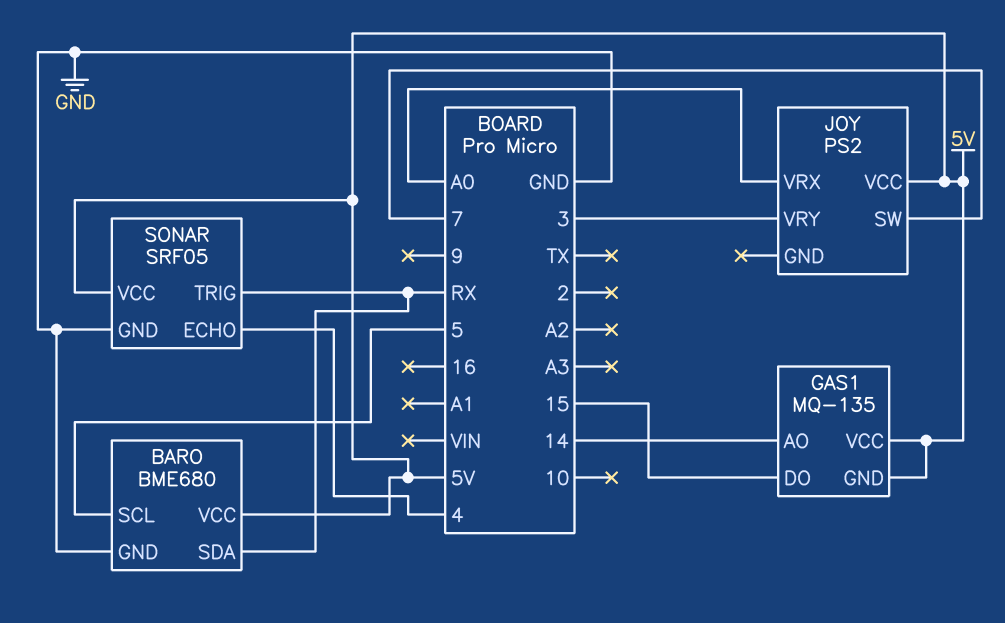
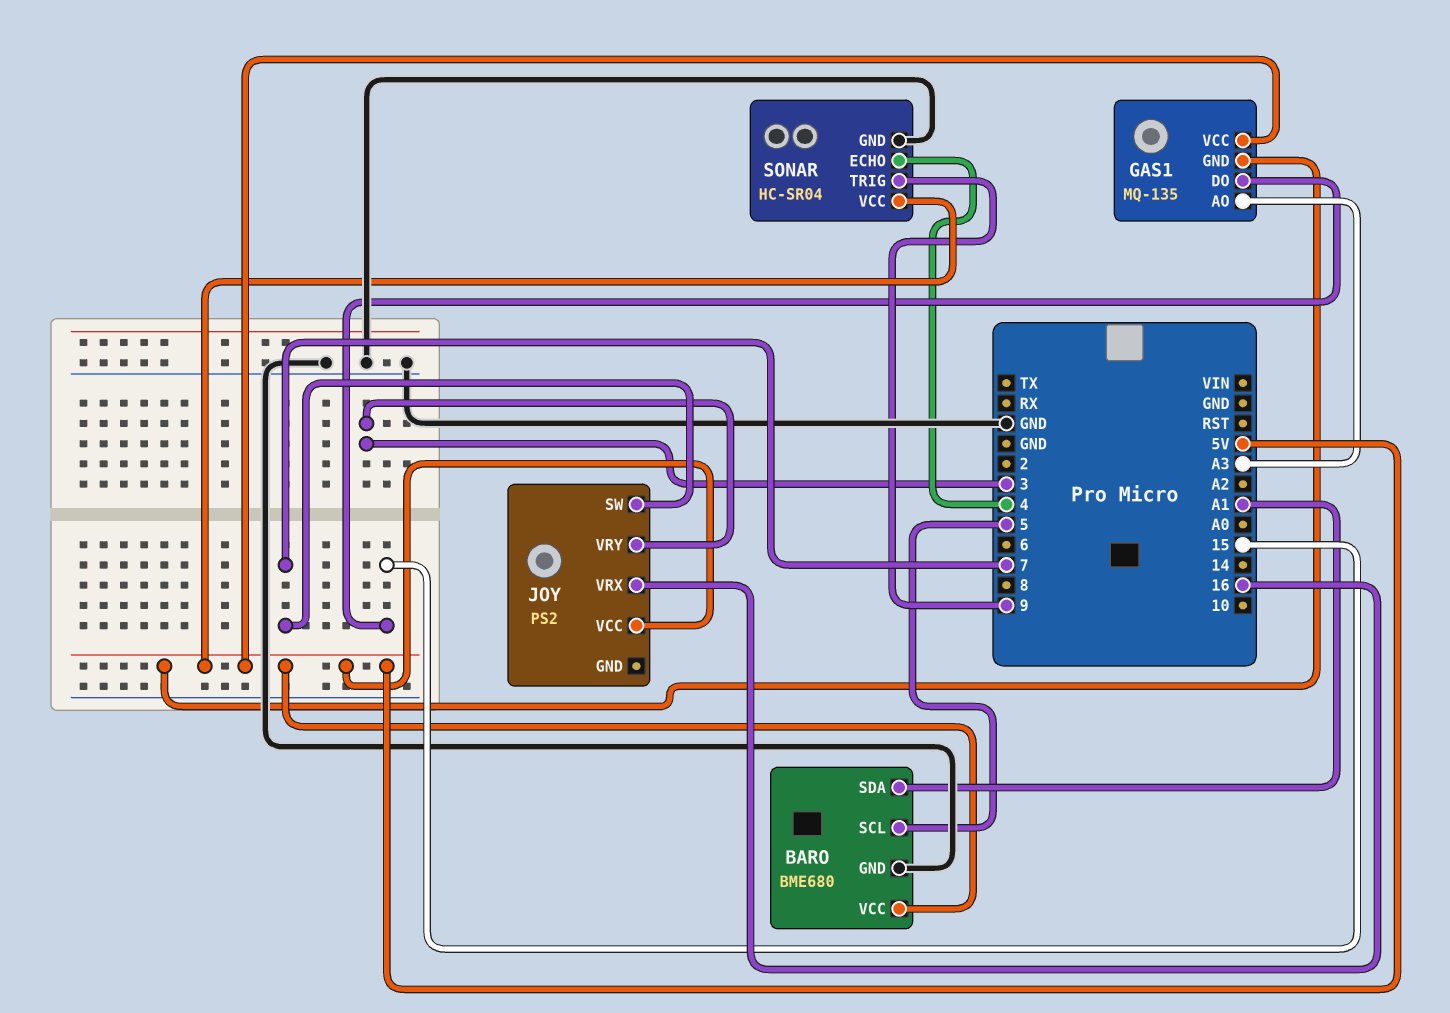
BARO pin SDA: RX -> A1
GAS1 pin AO: 14 -> A3
JOY pin VRX: A0 -> 16
SONAR: SRF05 -> HC-SR04
SONAR pin TRIG: RX -> 9

